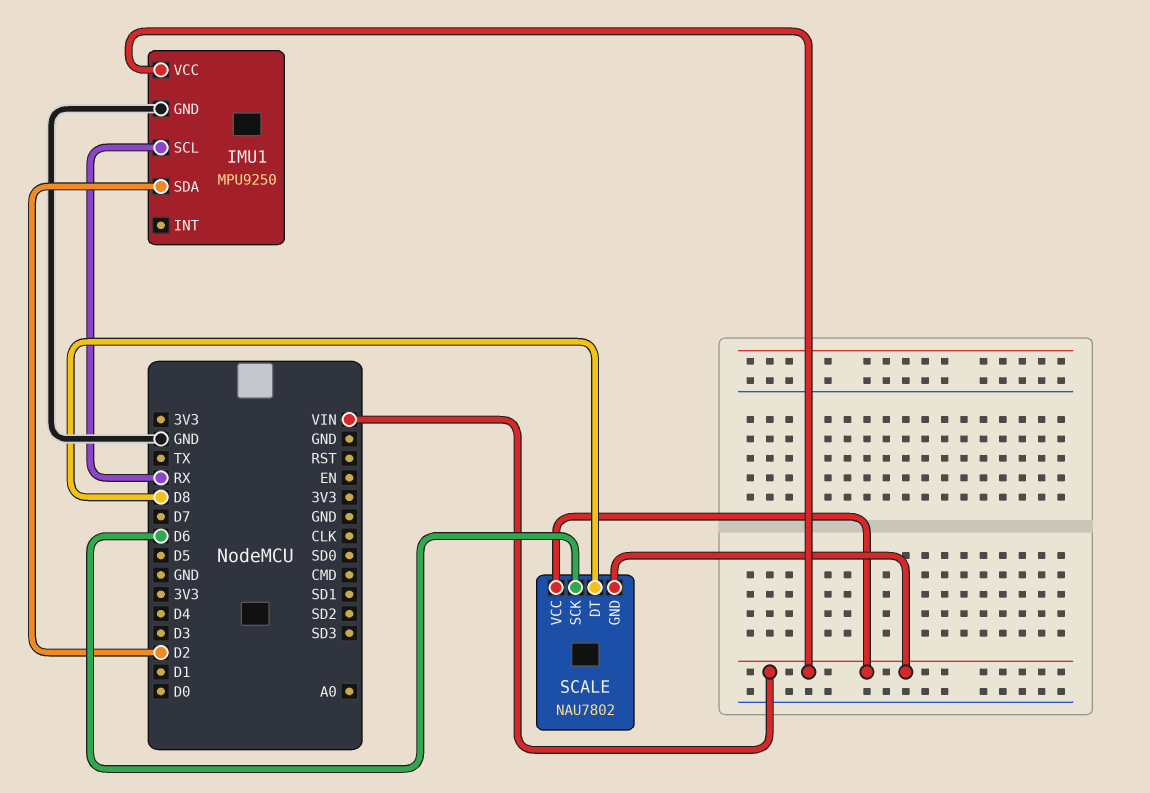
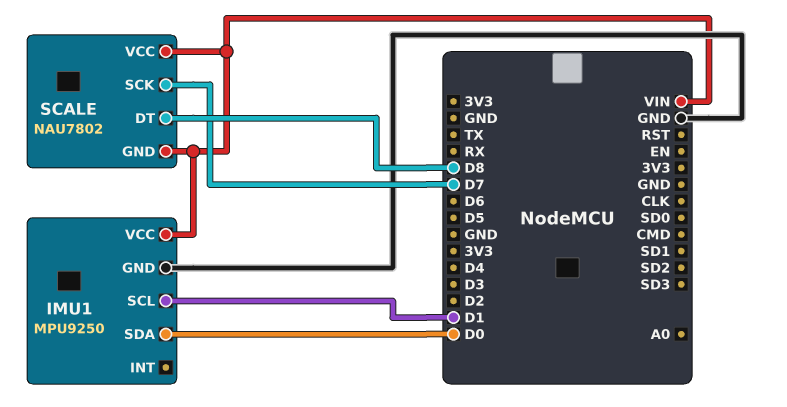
IMU1 pin SCL: RX -> D1
IMU1 pin SDA: D2 -> D0
SCALE pin SCK: D6 -> D7

